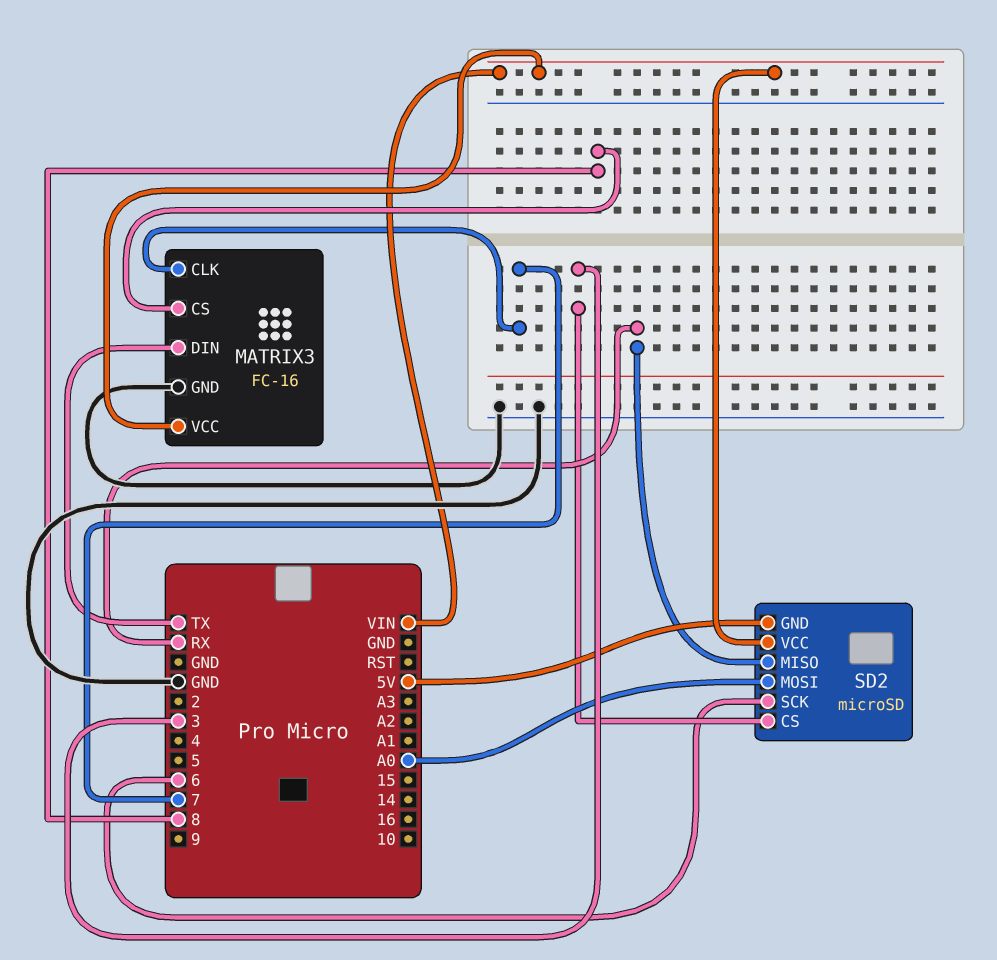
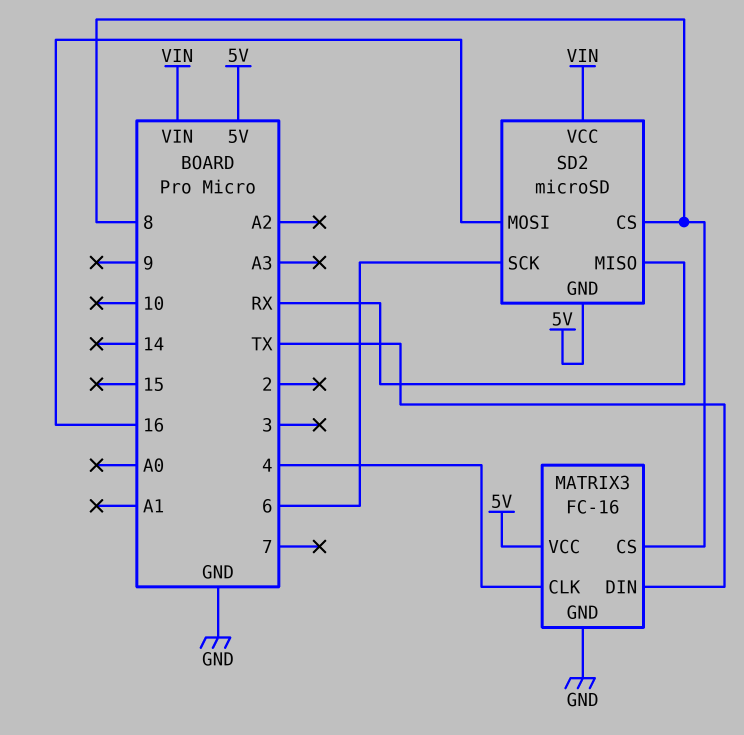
MATRIX3 pin CLK: 7 -> 4
MATRIX3 pin VCC: VIN -> 5V
SD2 pin CS: 3 -> 8
SD2 pin MOSI: A0 -> 16

